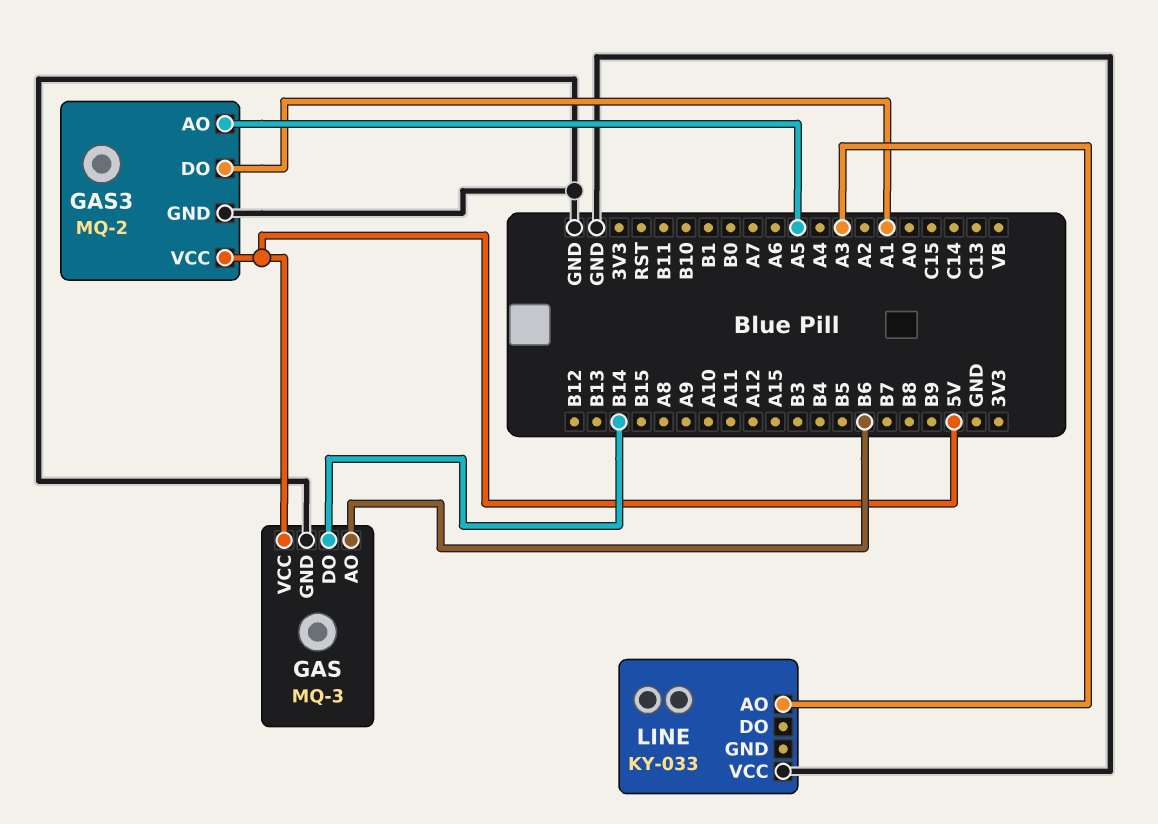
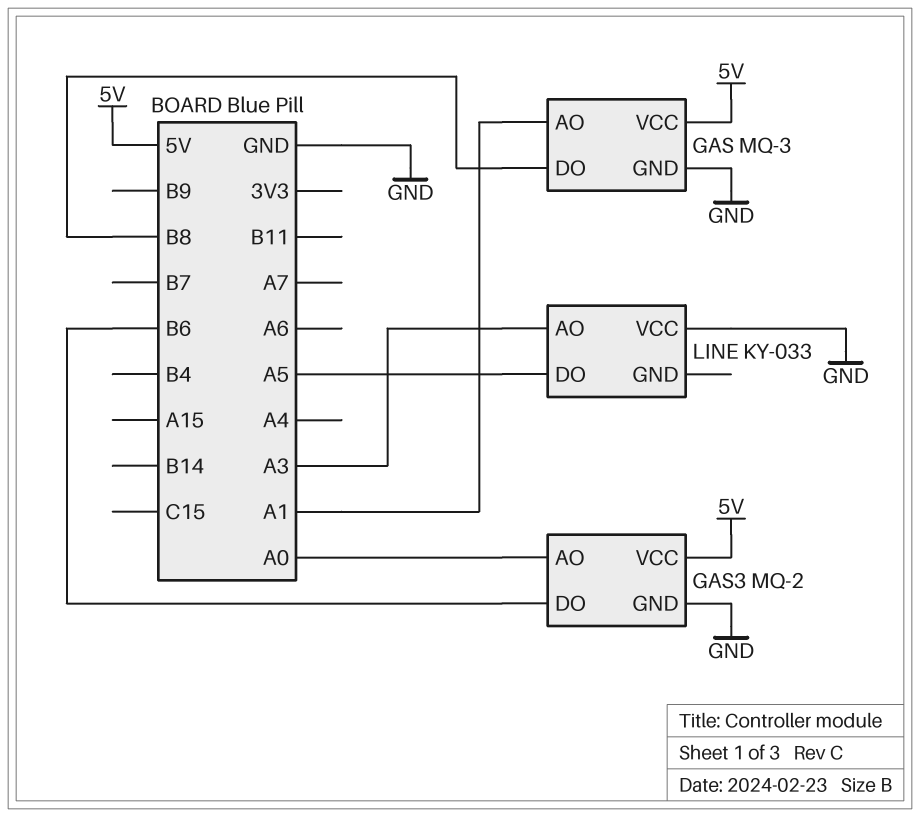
GAS pin AO: B6 -> A1
GAS pin DO: B14 -> B8
GAS3 pin AO: A5 -> A0
GAS3 pin DO: A1 -> B6
LINE pin DO: none -> A5

